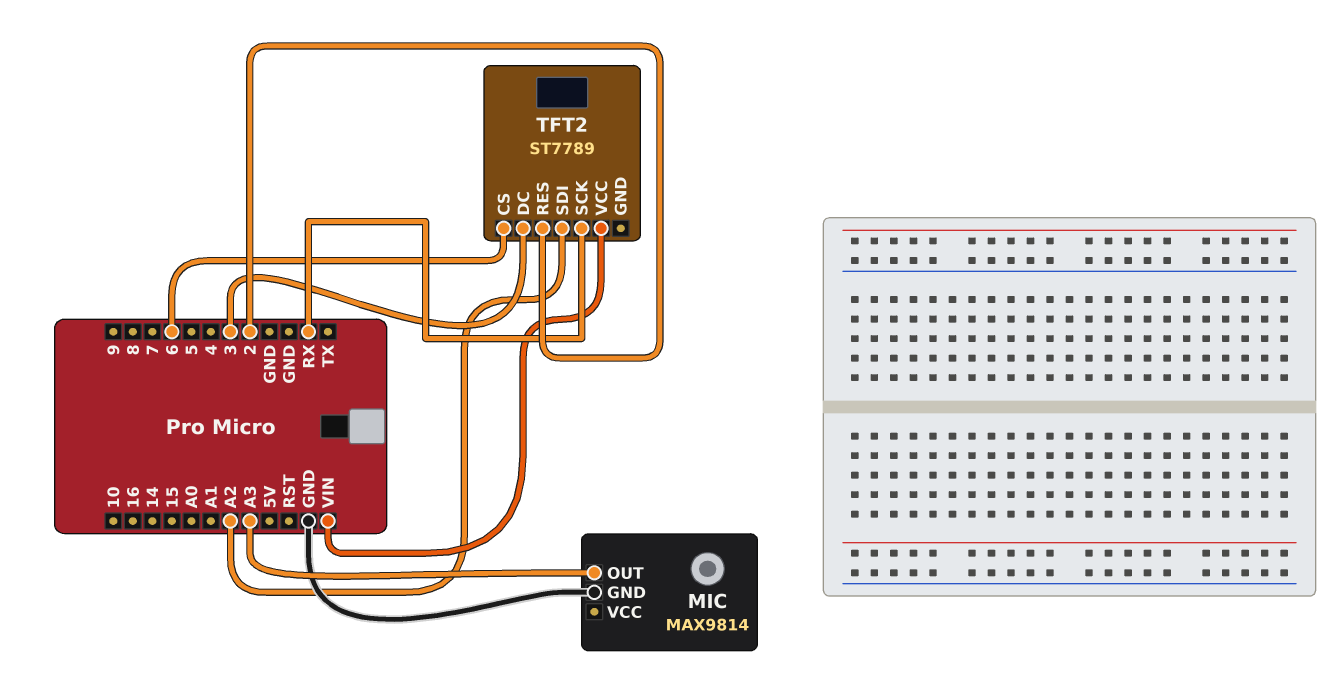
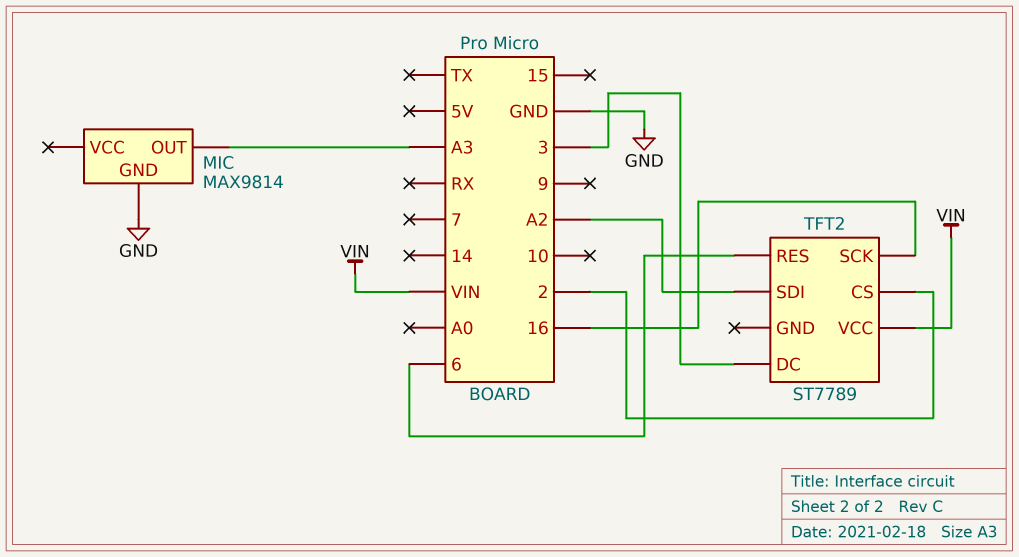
TFT2 pin CS: 6 -> 2
TFT2 pin RES: 2 -> 6
TFT2 pin SCK: RX -> 16

